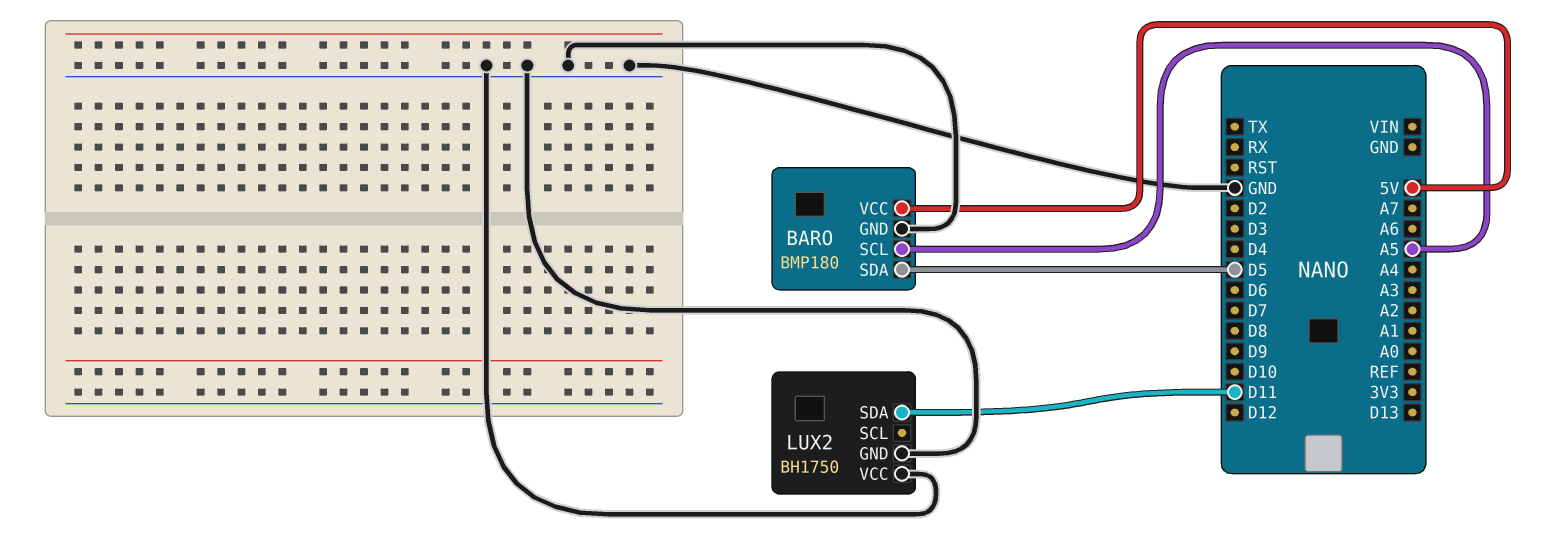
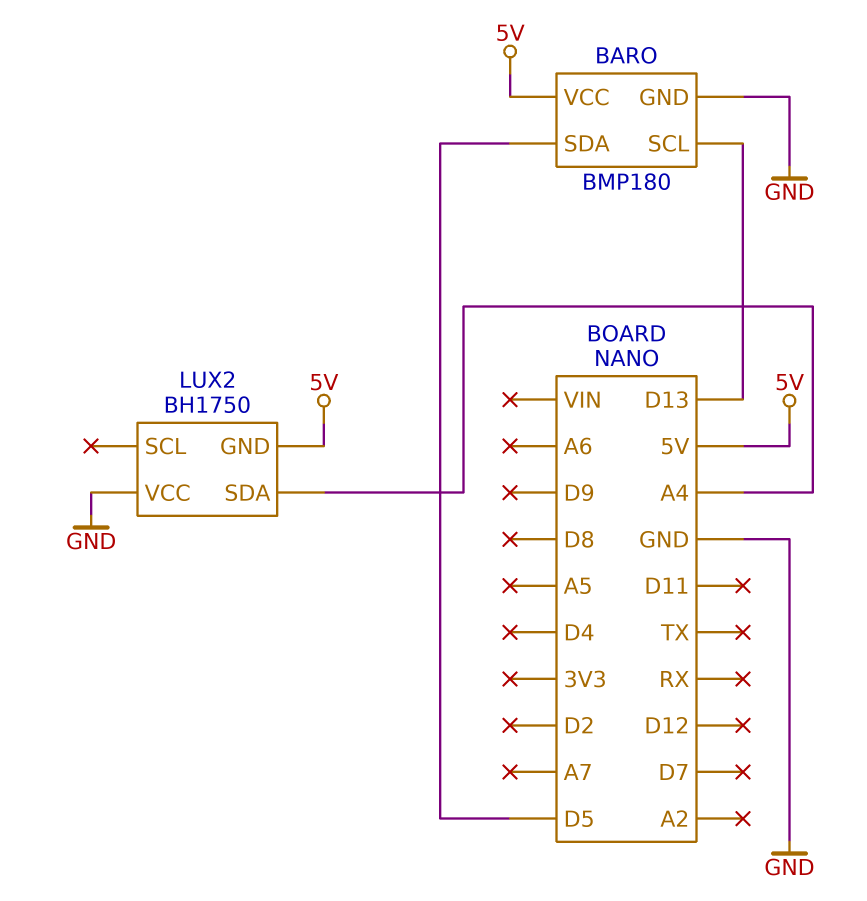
BARO pin SCL: A5 -> D13
LUX2 pin GND: GND -> 5V
LUX2 pin SDA: D11 -> A4

